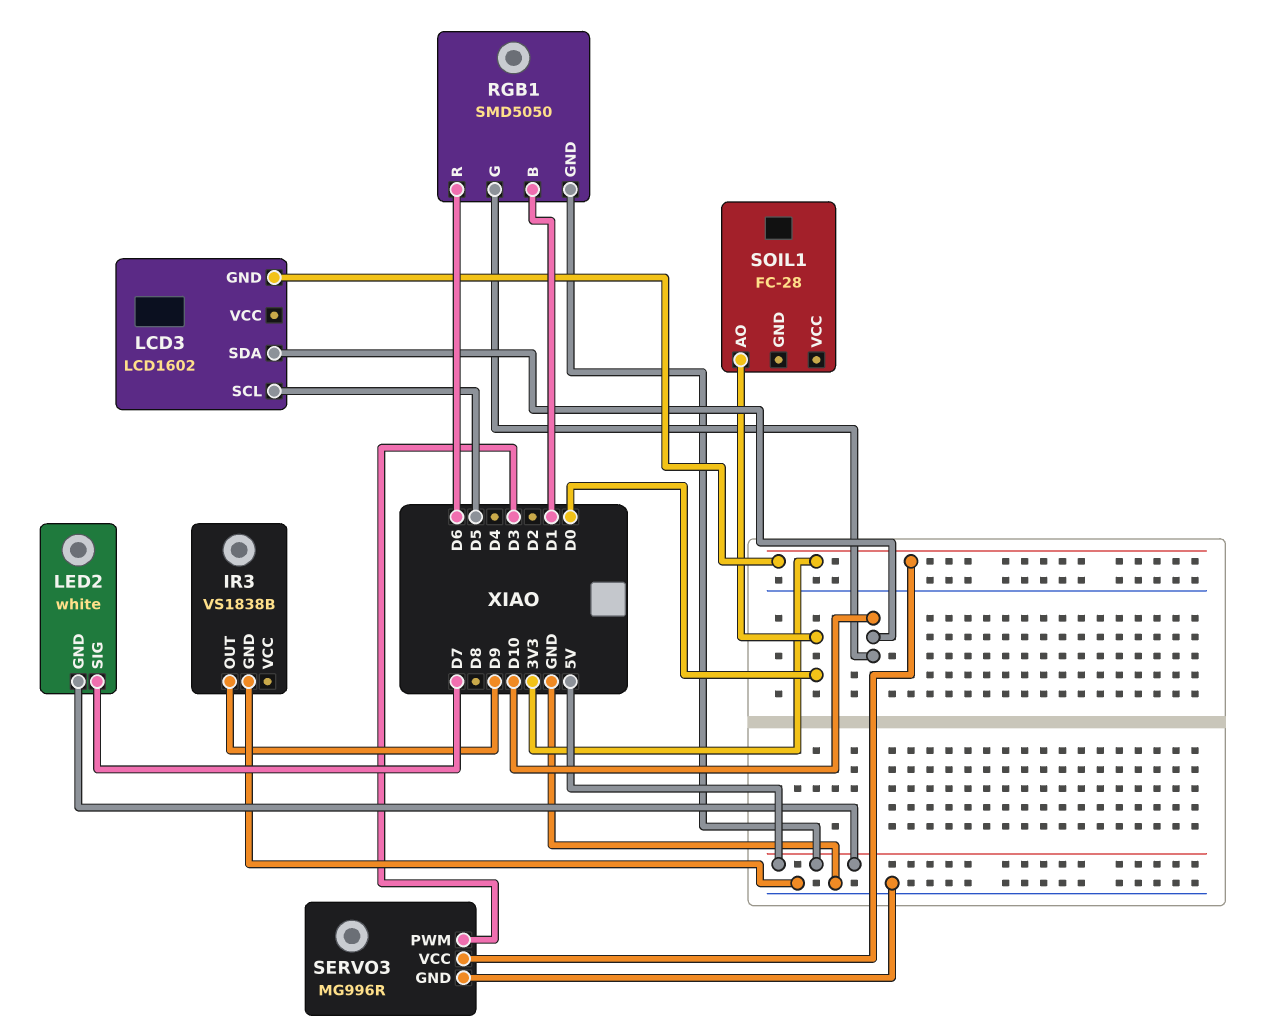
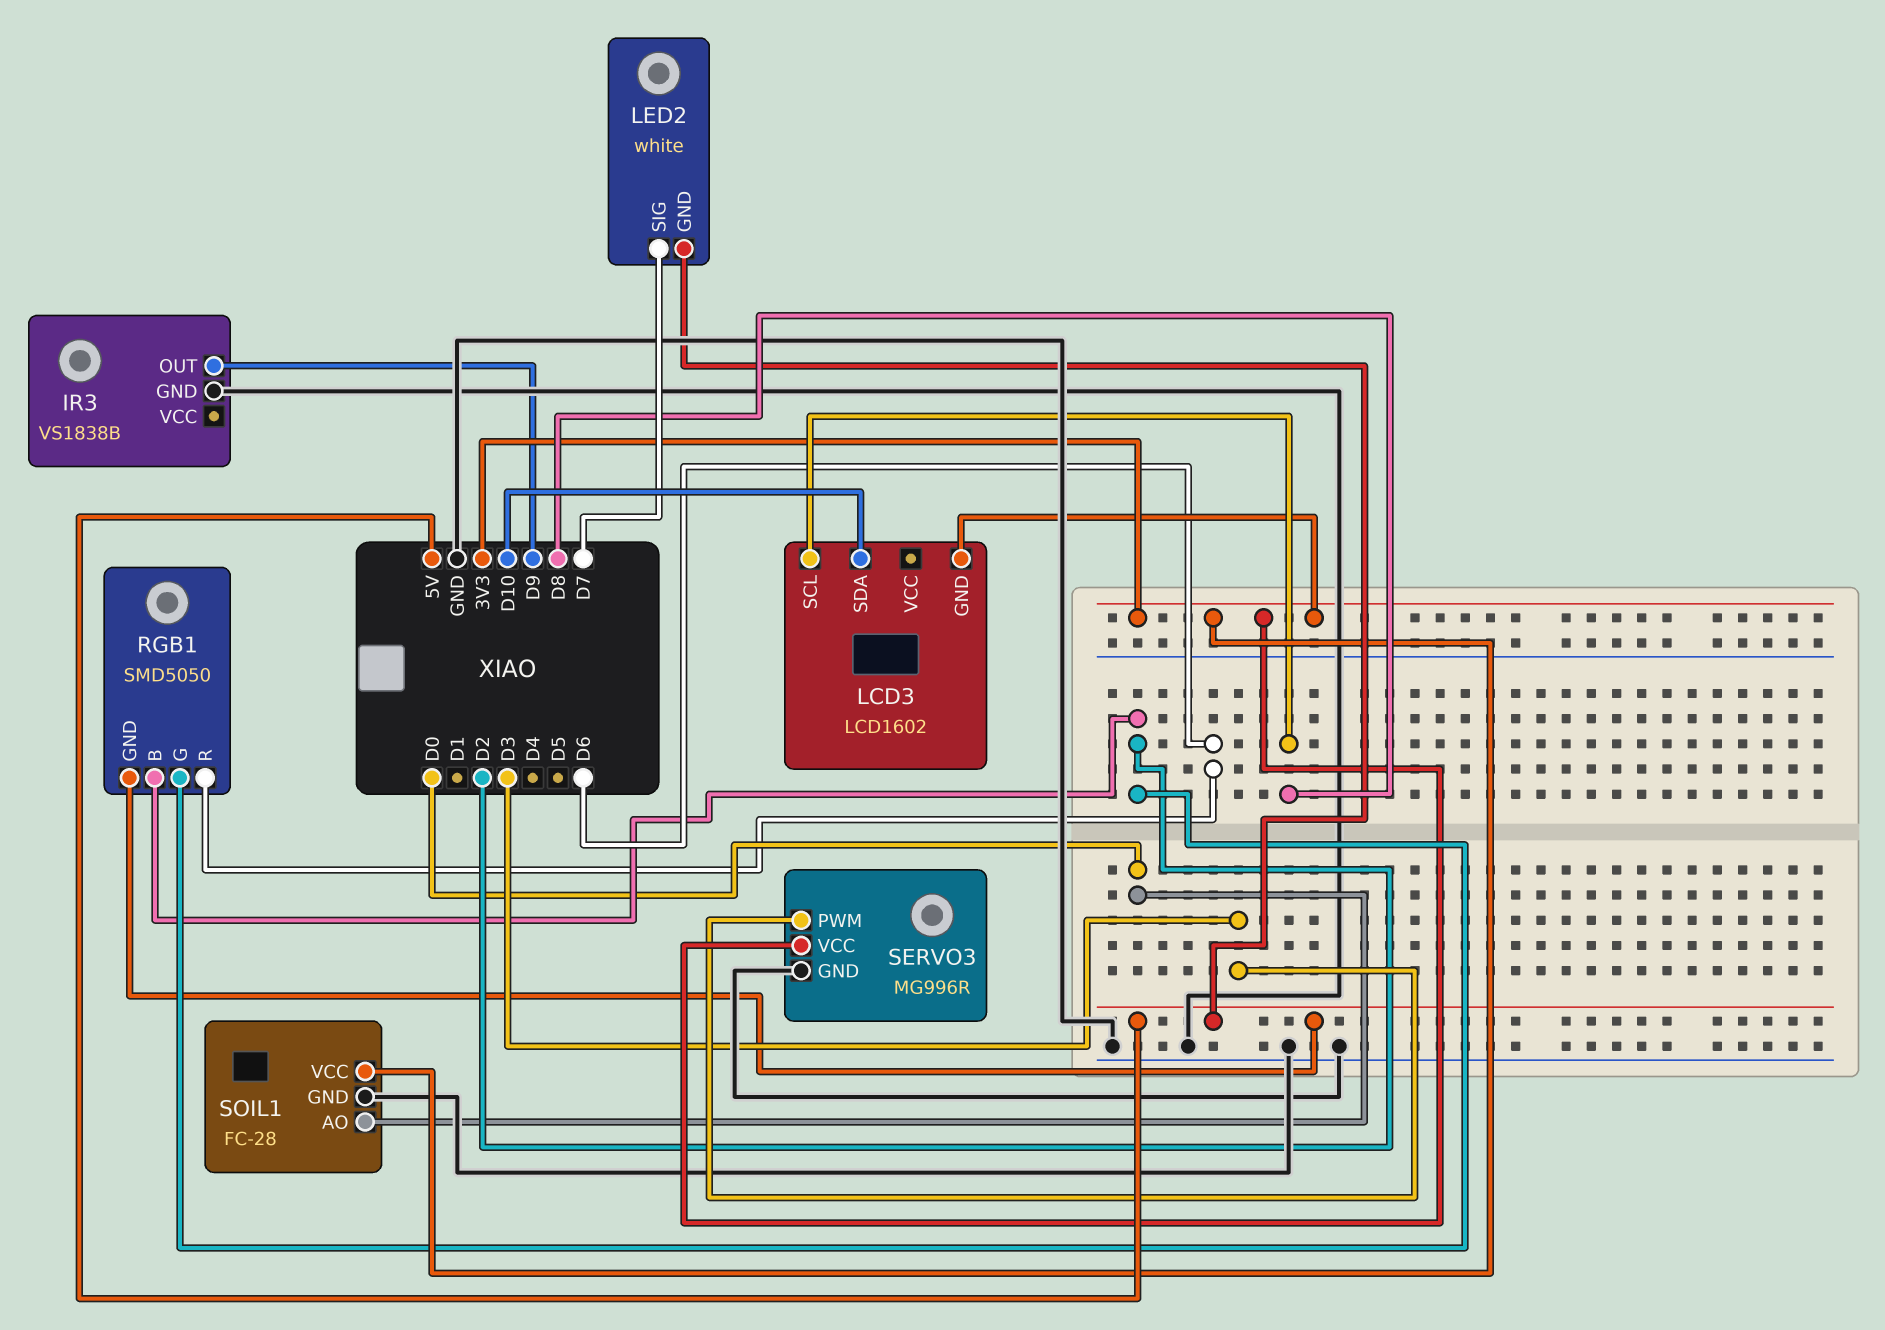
LCD3 pin SCL: D5 -> D8
RGB1 pin B: D1 -> D2
RGB1 pin G: D10 -> D2
SOIL1 pin GND: none -> GND
SOIL1 pin VCC: none -> 3V3

